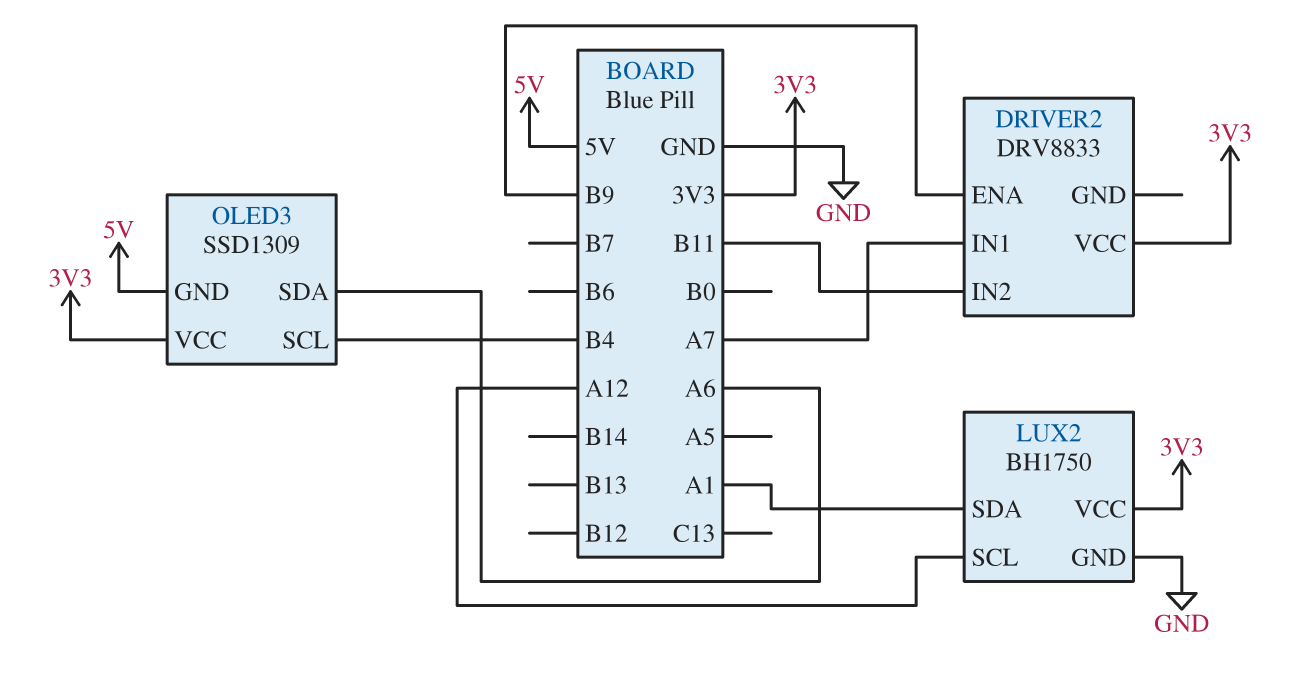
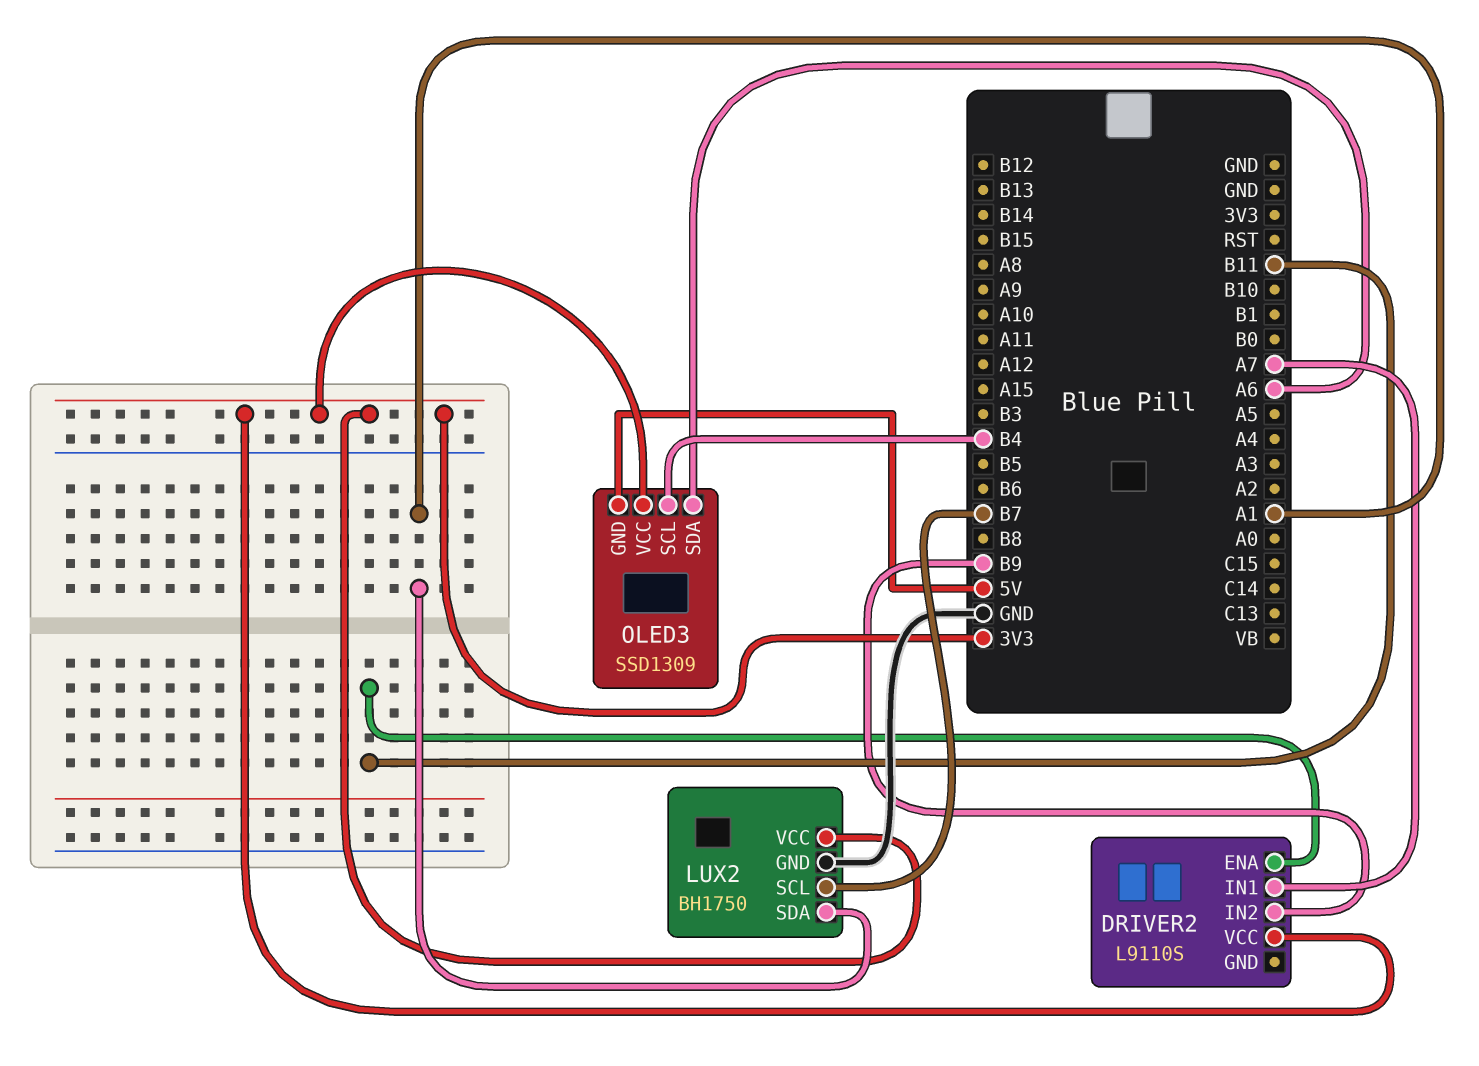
DRIVER2: DRV8833 -> L9110S
DRIVER2 pin ENA: B9 -> B11
DRIVER2 pin IN2: B11 -> B9
LUX2 pin SCL: A12 -> B7

